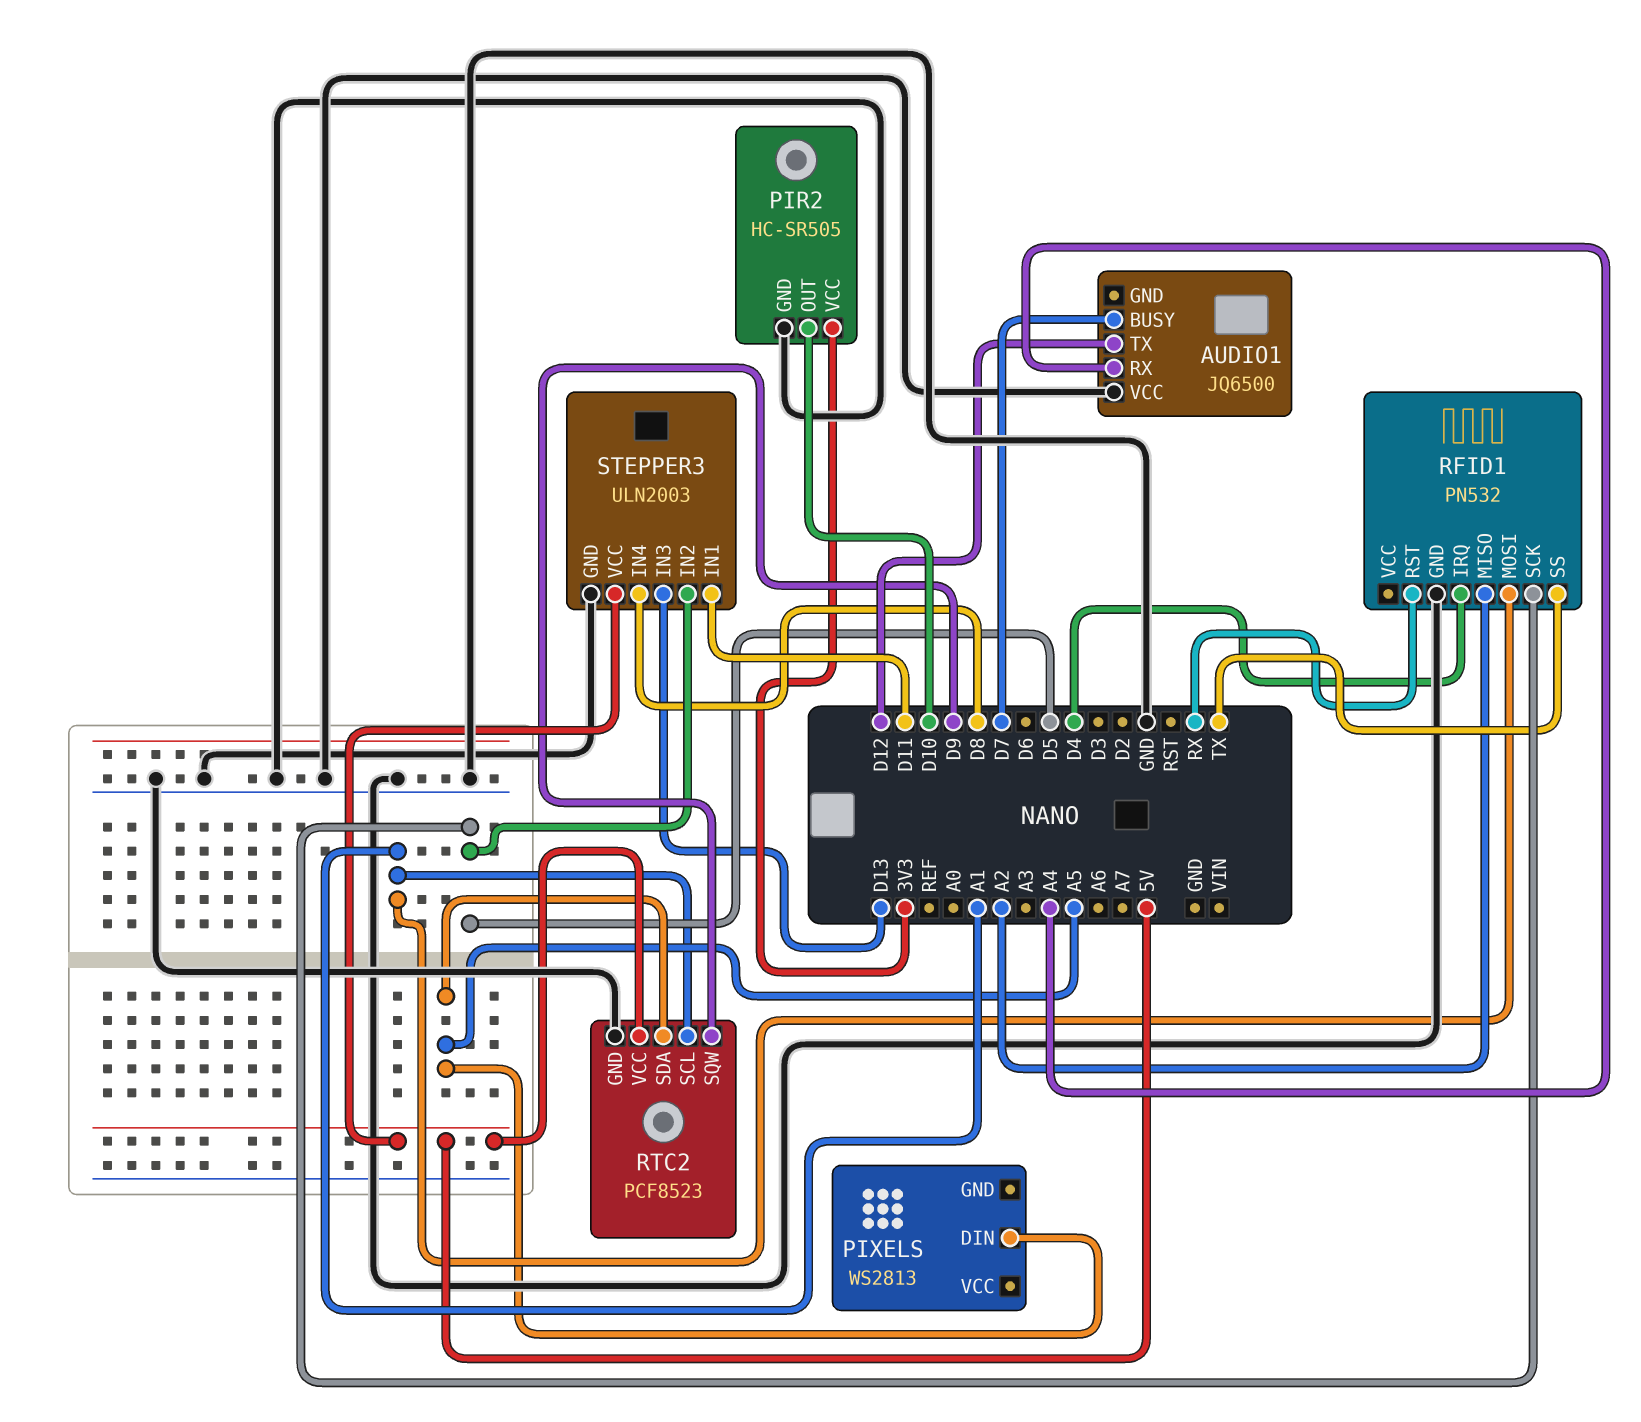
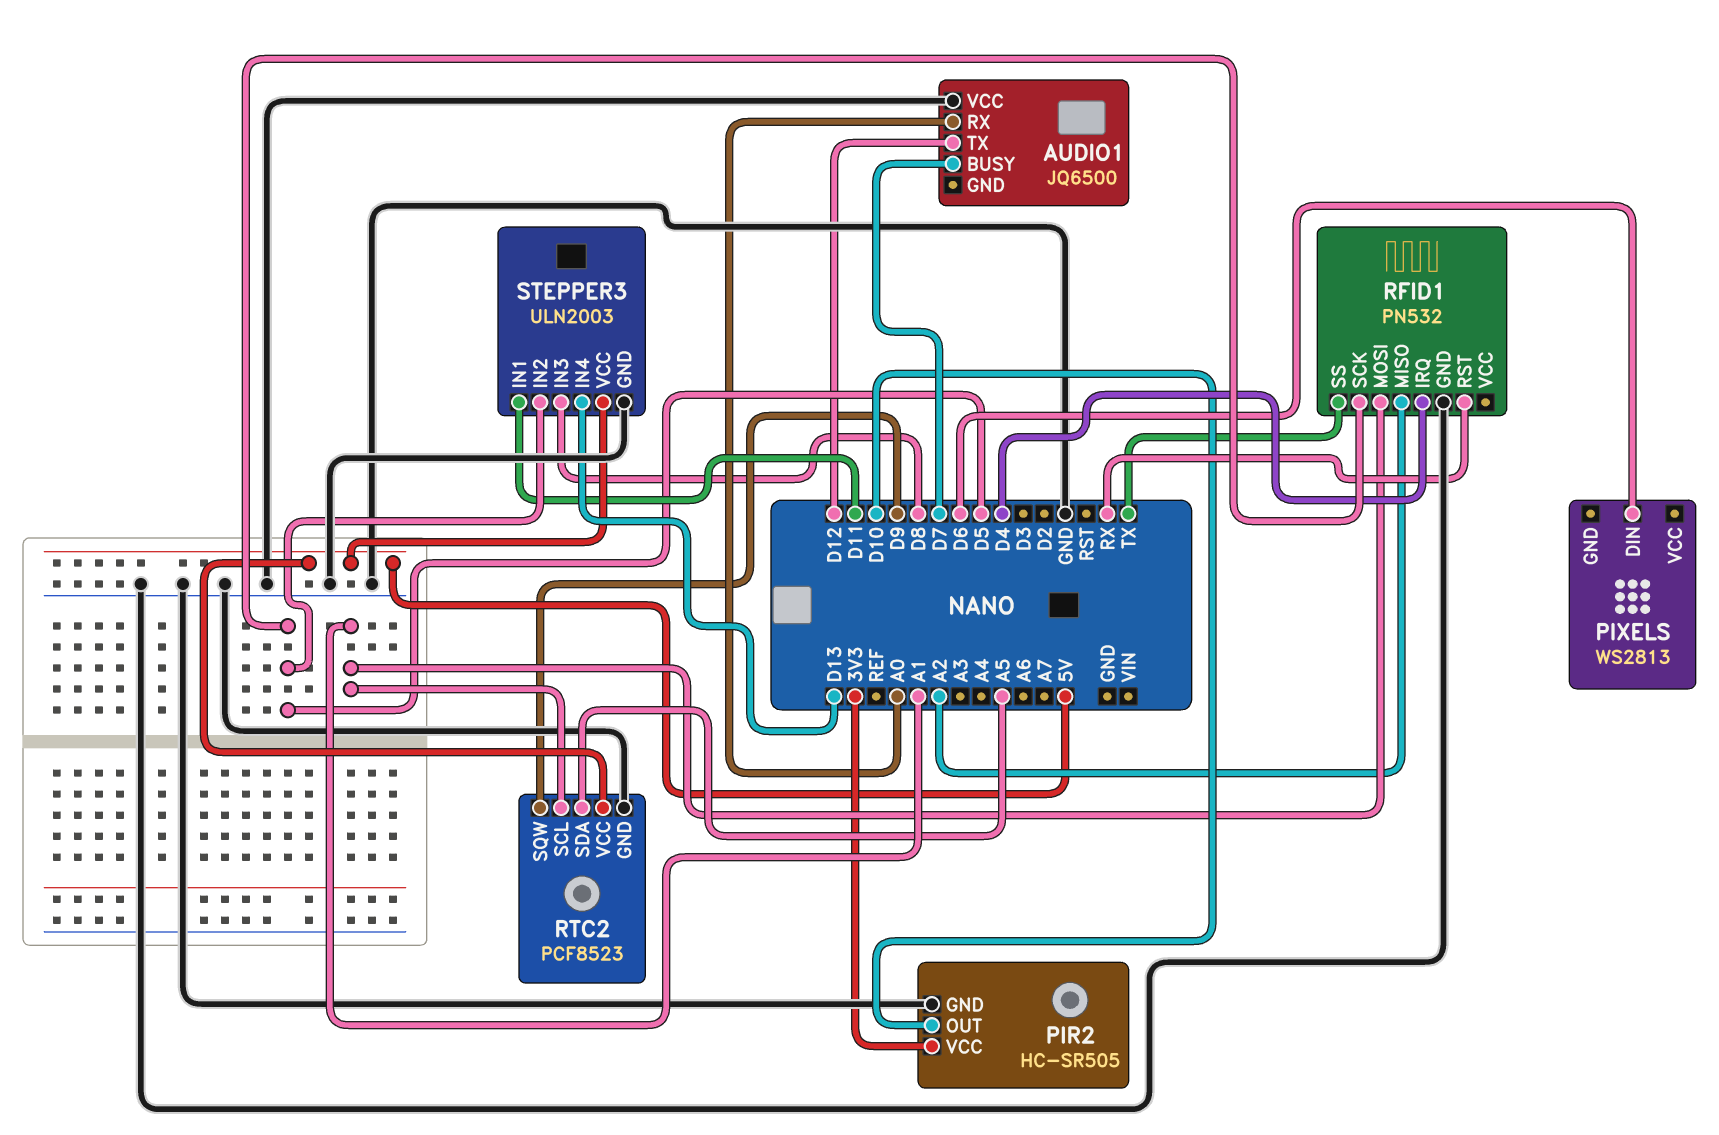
AUDIO1 pin RX: A4 -> A0
PIXELS pin DIN: A5 -> D6
STEPPER3 pin IN3: D13 -> D8
STEPPER3 pin IN4: D8 -> D13

